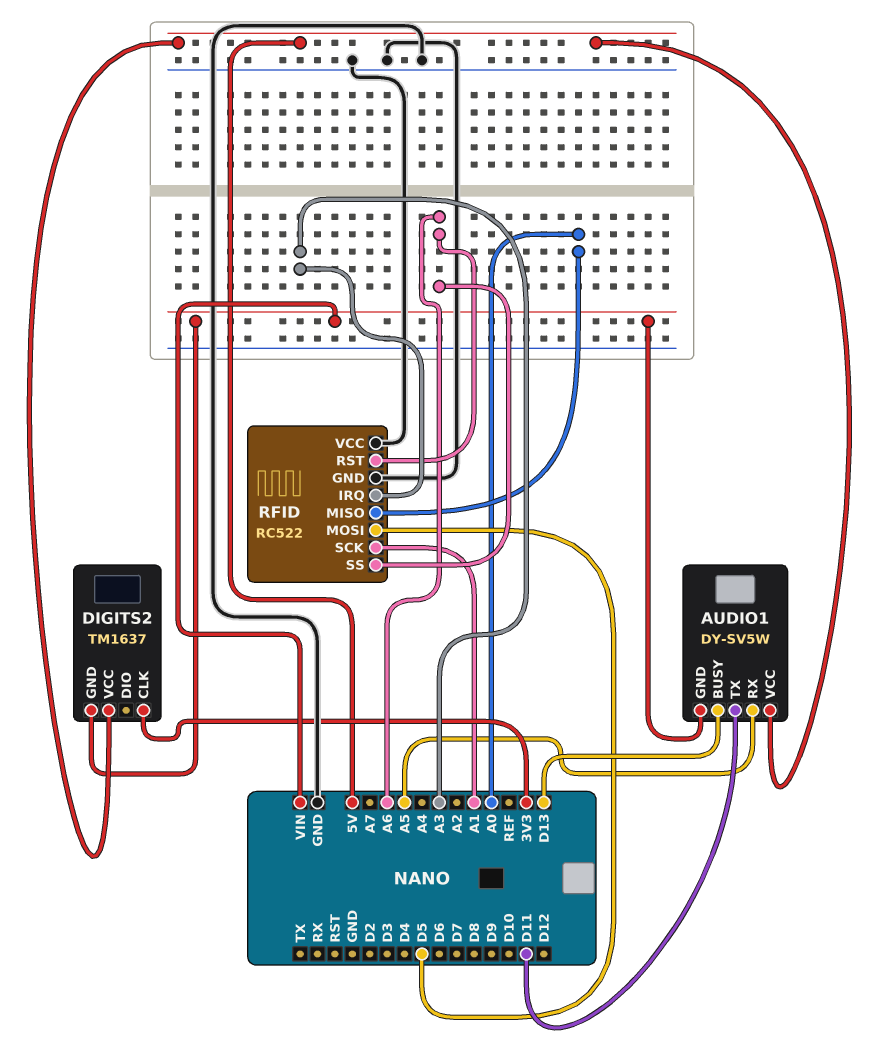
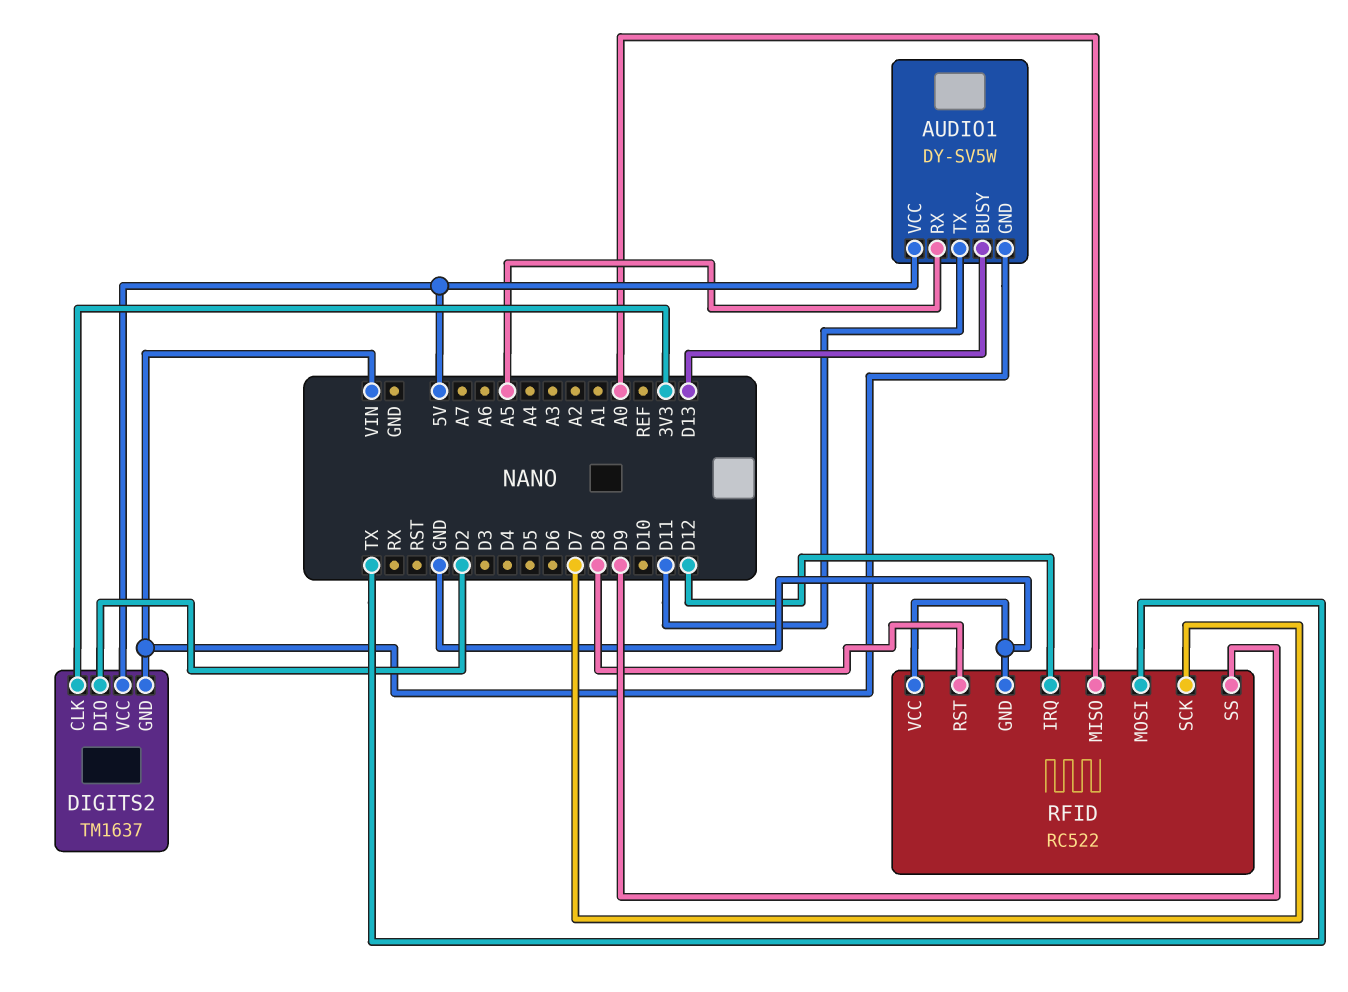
DIGITS2 pin DIO: none -> D2
RFID pin IRQ: A3 -> D12
RFID pin MOSI: D5 -> TX
RFID pin RST: A6 -> D8
RFID pin SCK: A1 -> D7
RFID pin SS: A6 -> D9

